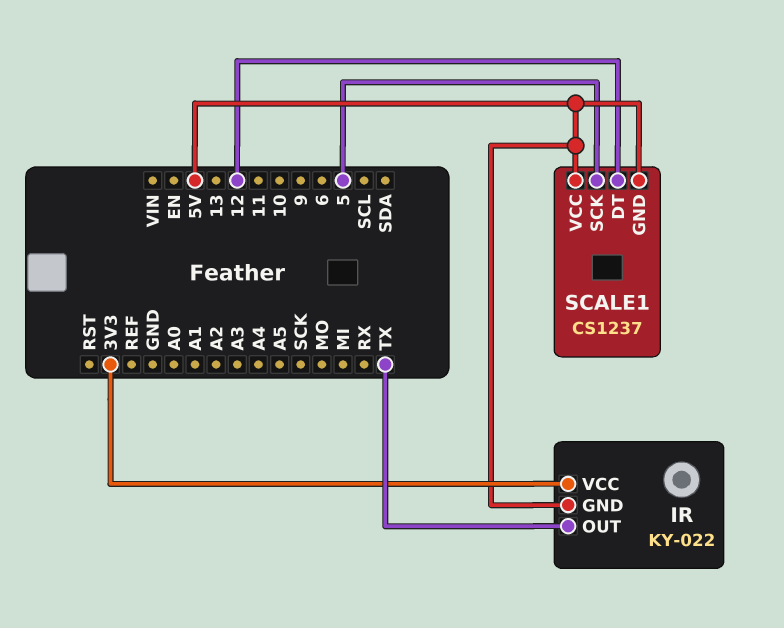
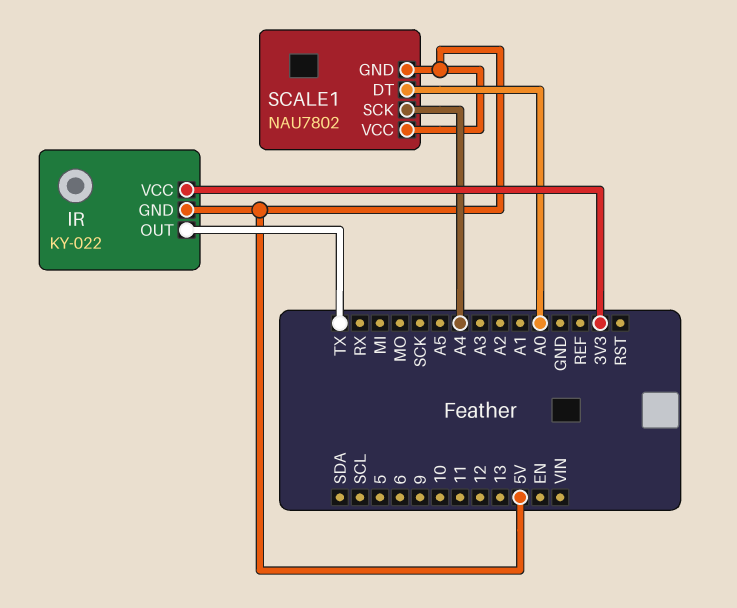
SCALE1: CS1237 -> NAU7802
SCALE1 pin DT: 12 -> A0
SCALE1 pin SCK: 5 -> A4

